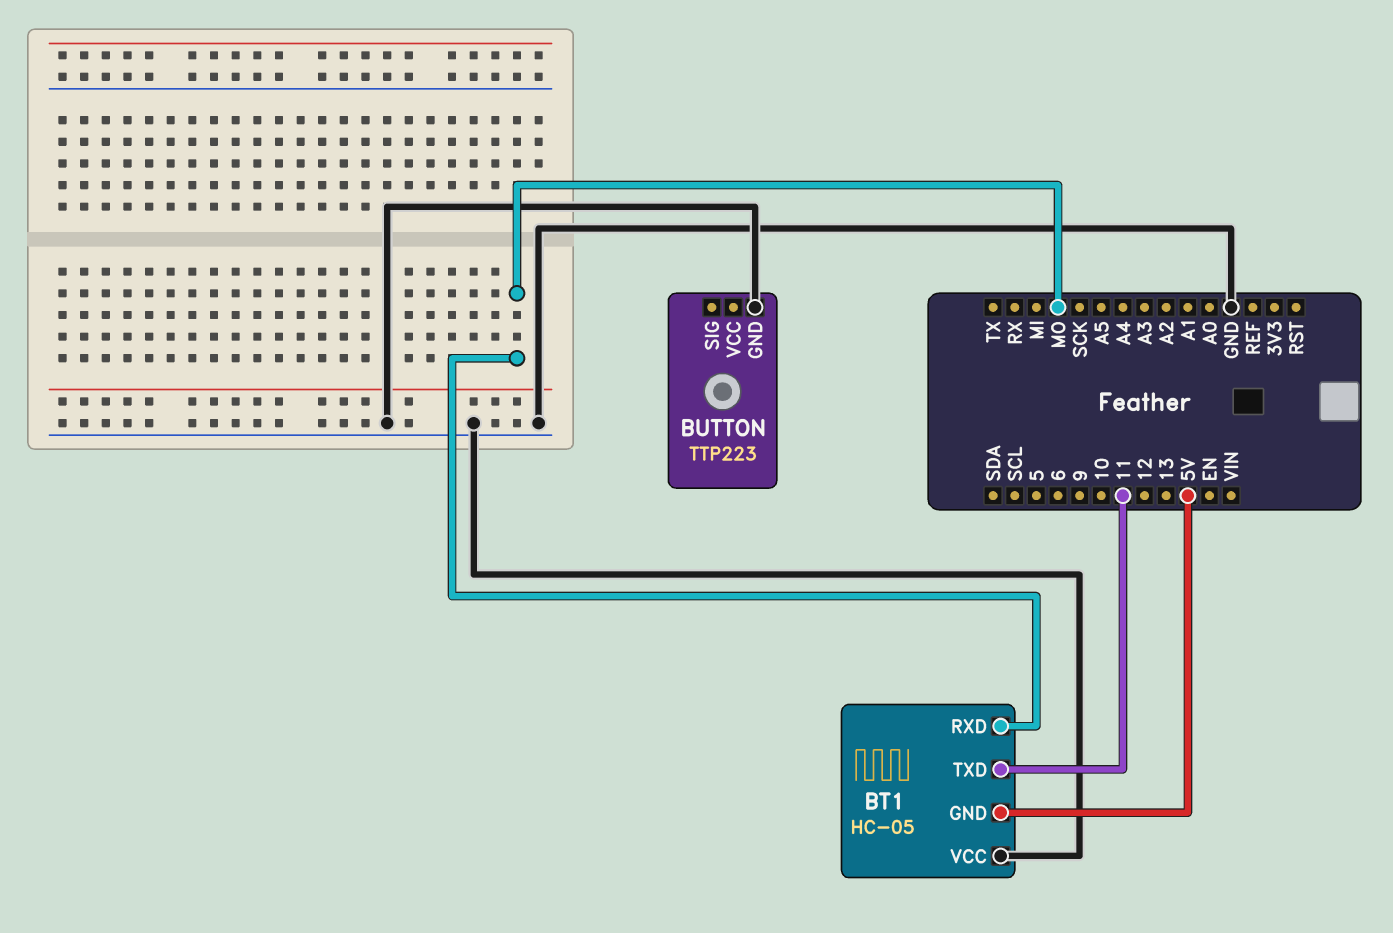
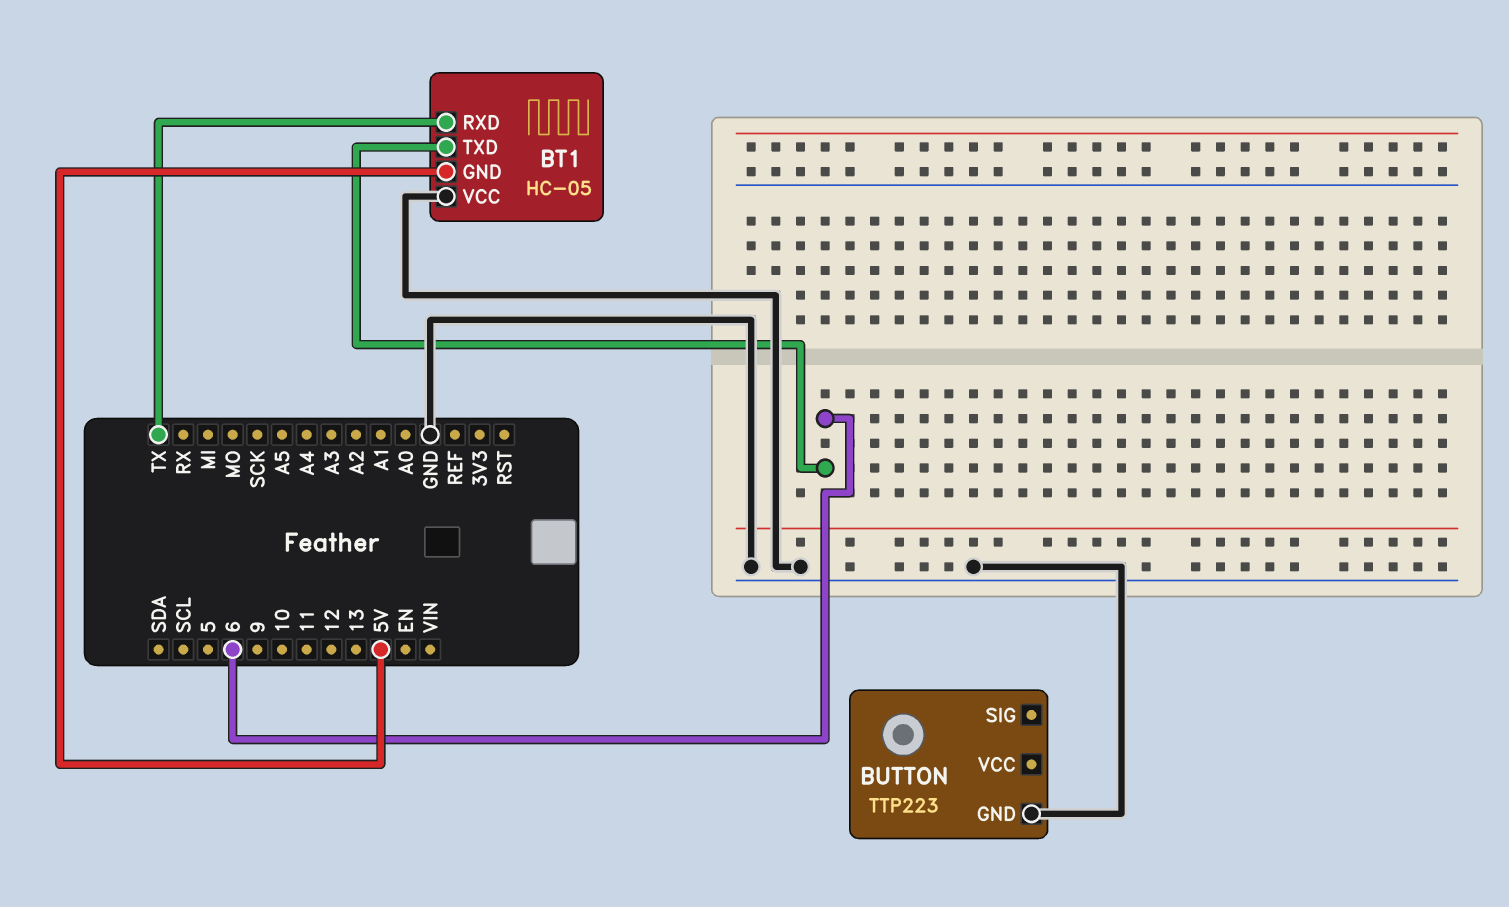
BT1 pin RXD: MO -> TX
BT1 pin TXD: 11 -> 6

